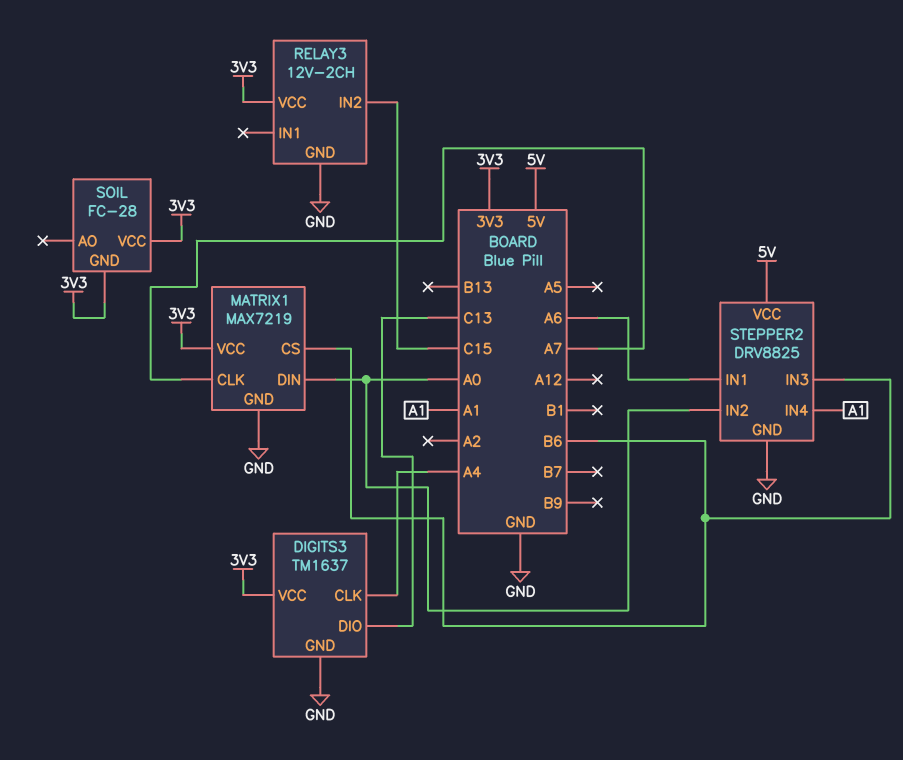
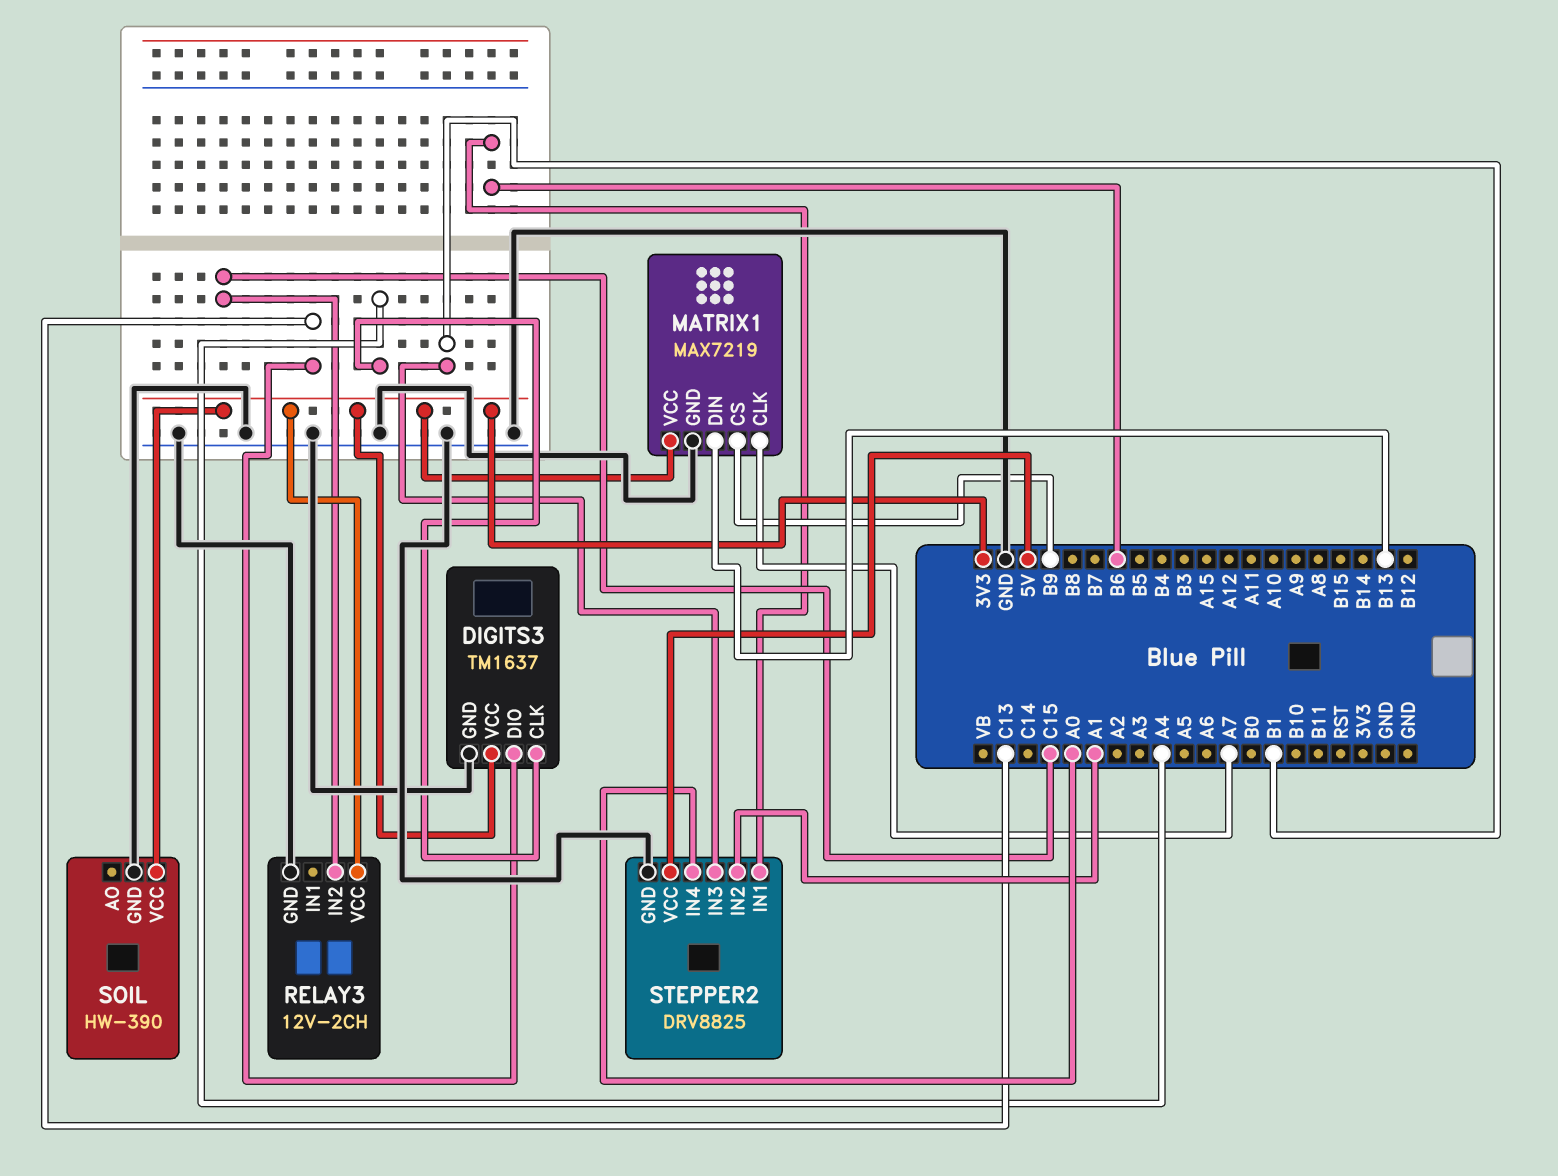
MATRIX1 pin CS: B6 -> B9
MATRIX1 pin DIN: A0 -> B13
SOIL: FC-28 -> HW-390
SOIL pin GND: 3V3 -> GND
STEPPER2 pin IN1: A6 -> B6
STEPPER2 pin IN2: A0 -> A1
STEPPER2 pin IN3: B6 -> B1
STEPPER2 pin IN4: A1 -> A0

